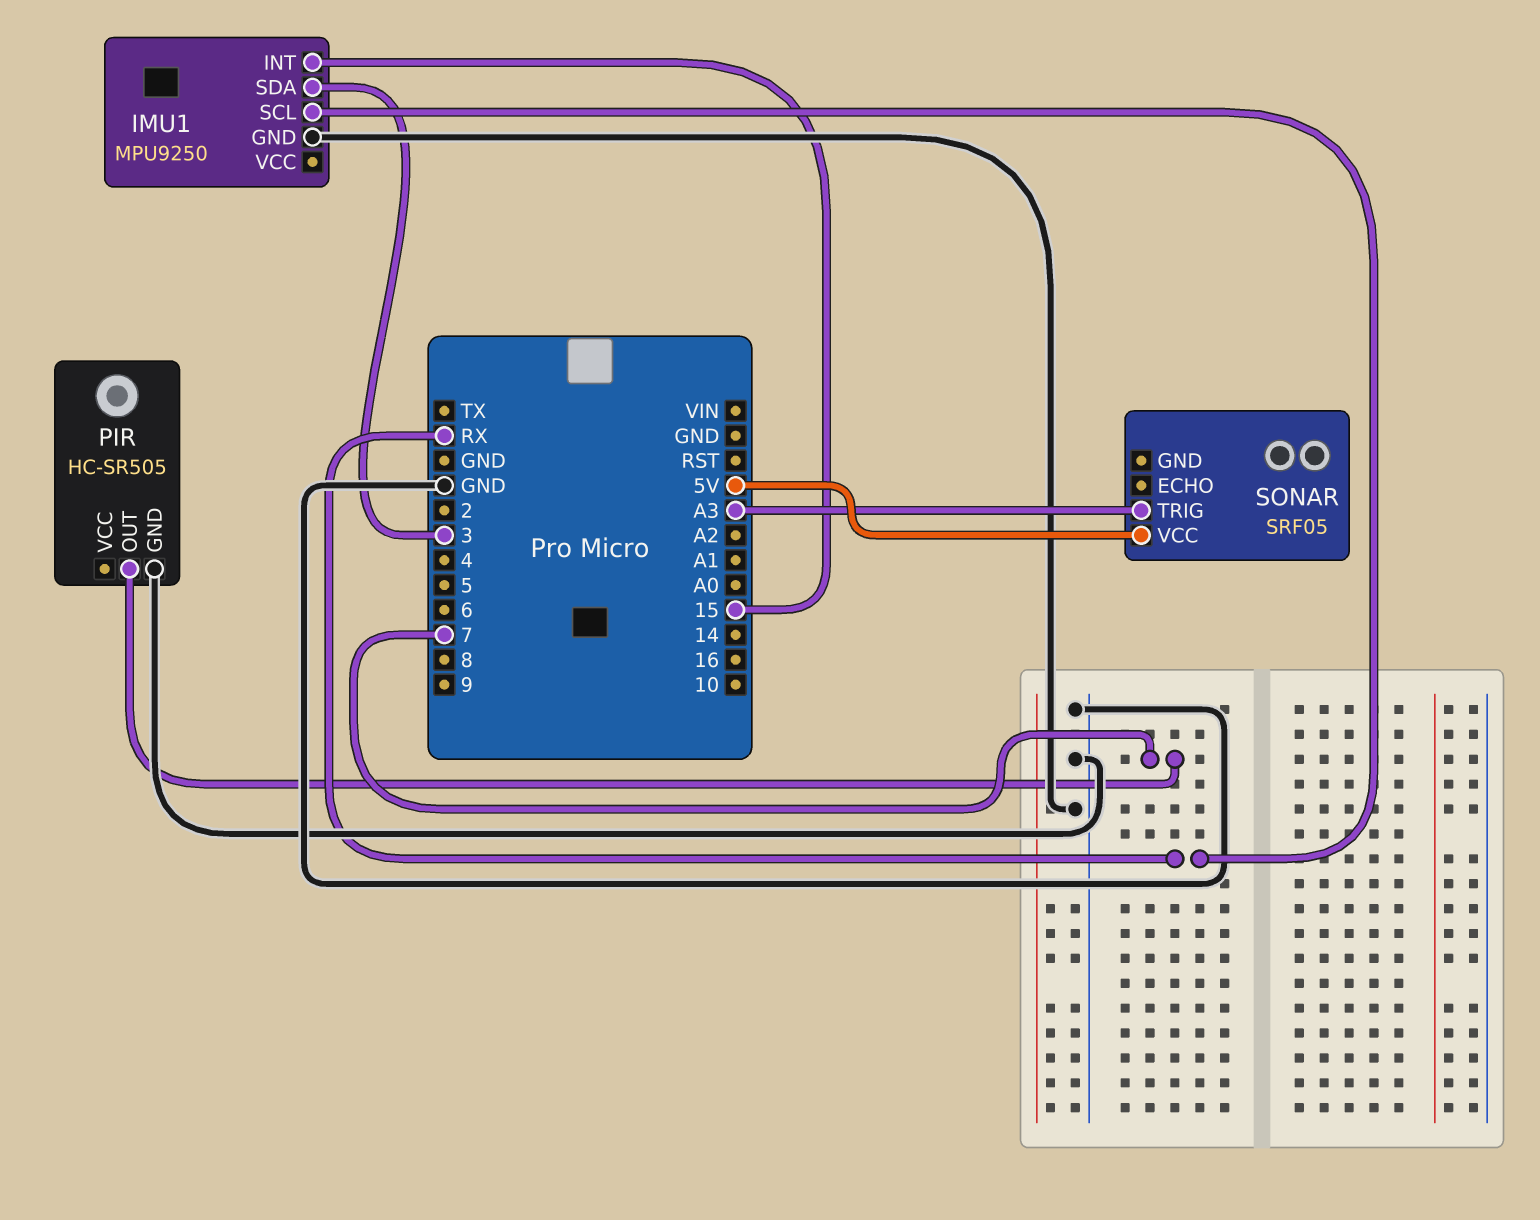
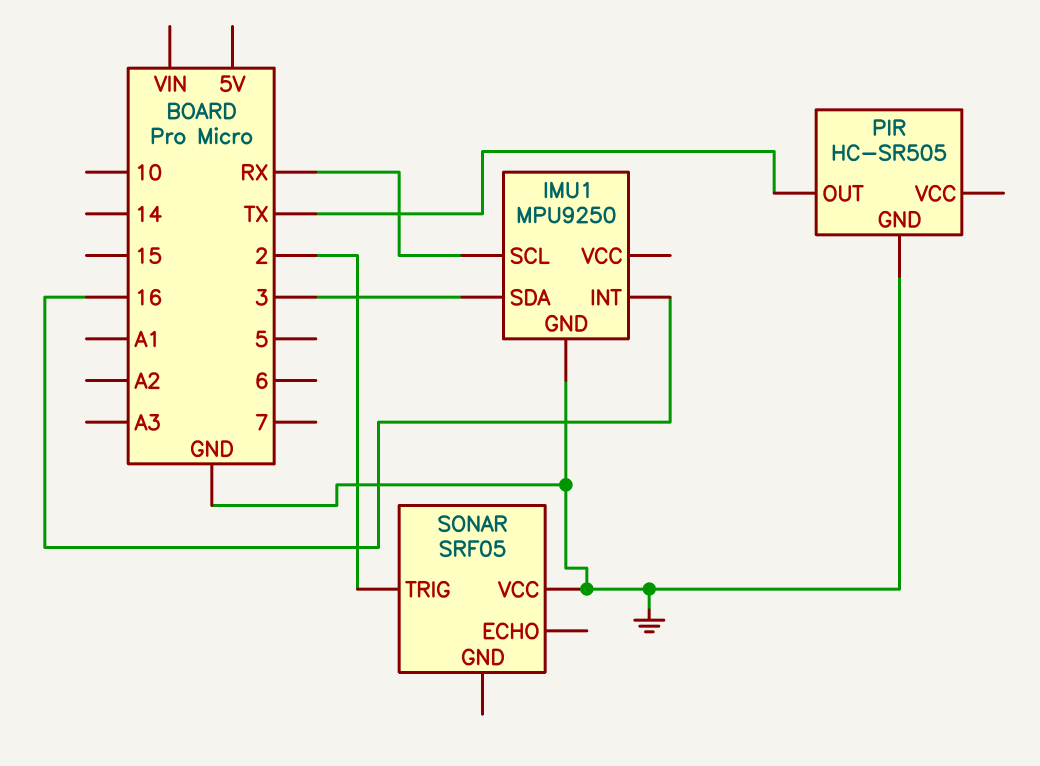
IMU1 pin INT: 15 -> 16
PIR pin OUT: 7 -> TX
SONAR pin TRIG: A3 -> 2
SONAR pin VCC: 5V -> GND

